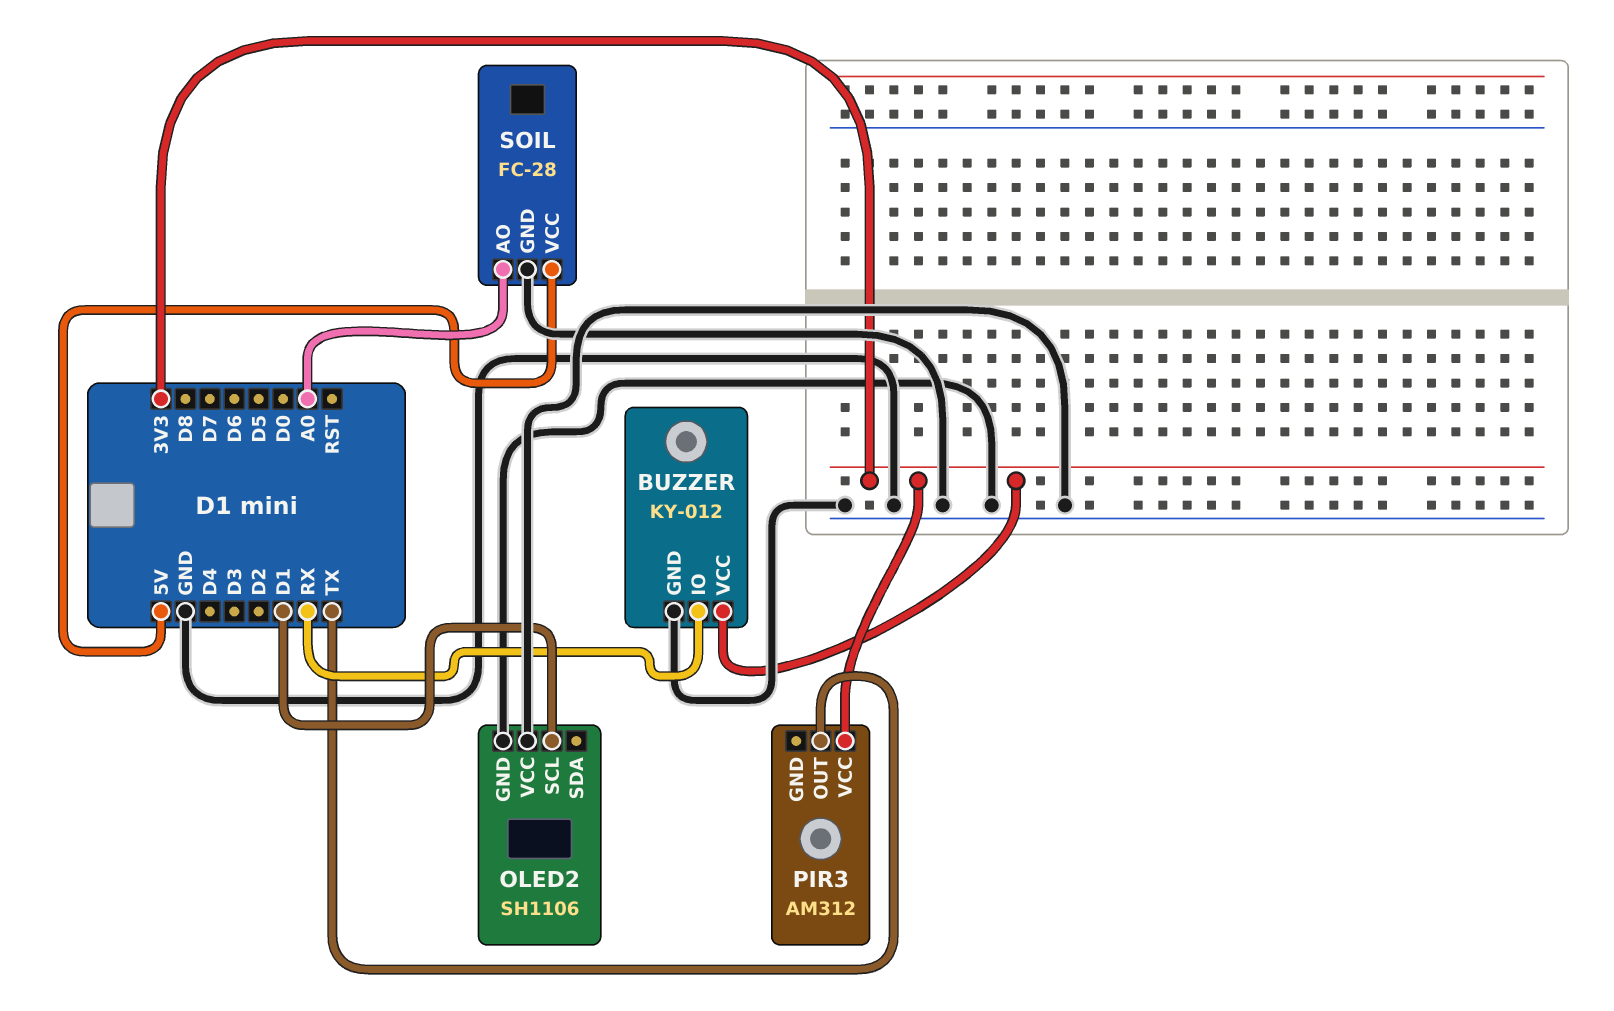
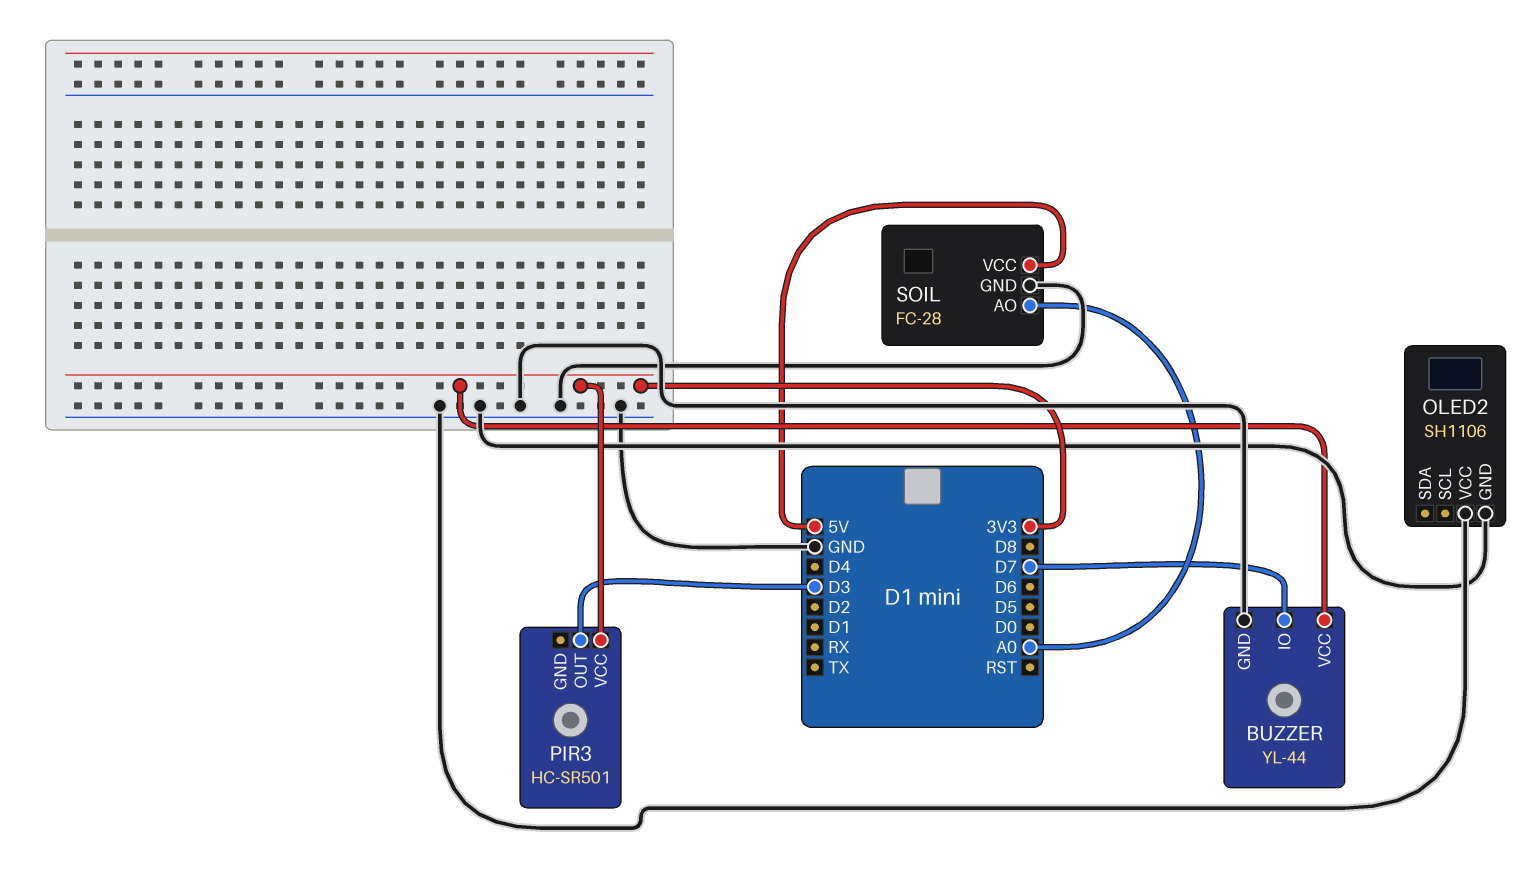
BUZZER: KY-012 -> YL-44
BUZZER pin IO: RX -> D7
OLED2 pin SCL: D1 -> none
PIR3: AM312 -> HC-SR501
PIR3 pin OUT: TX -> D3

